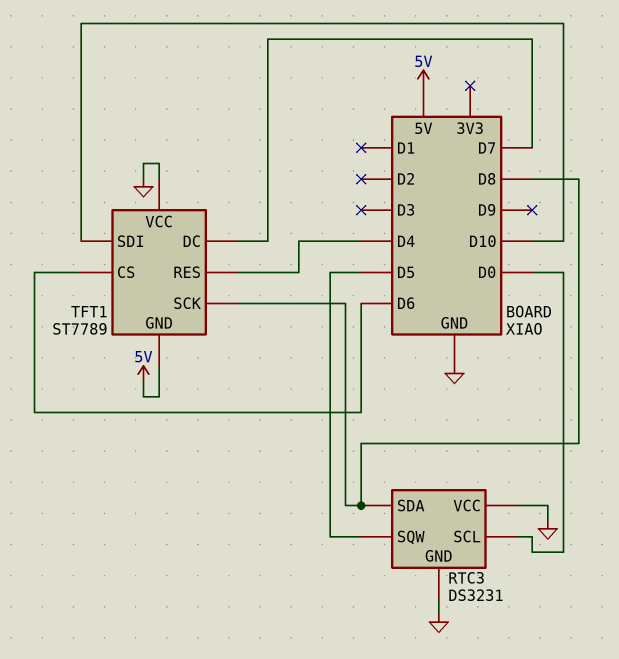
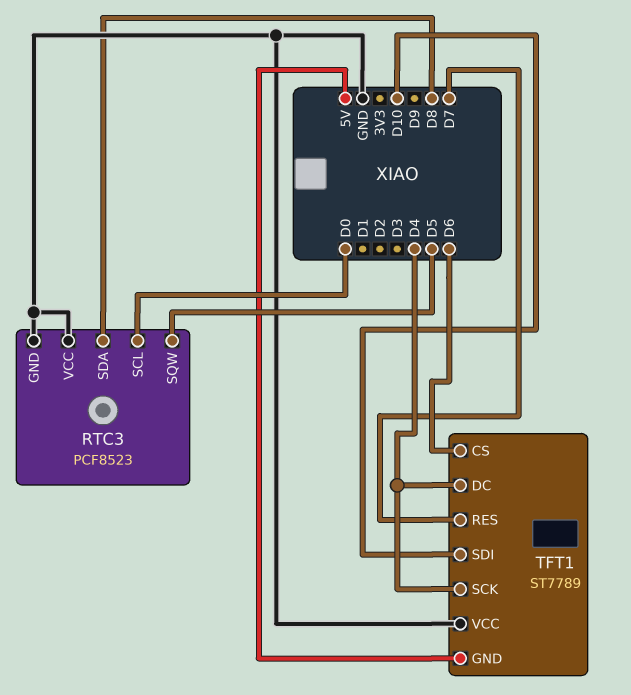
RTC3: DS3231 -> PCF8523
TFT1 pin DC: D7 -> D4
TFT1 pin RES: D4 -> D7
TFT1 pin SCK: D8 -> D4

